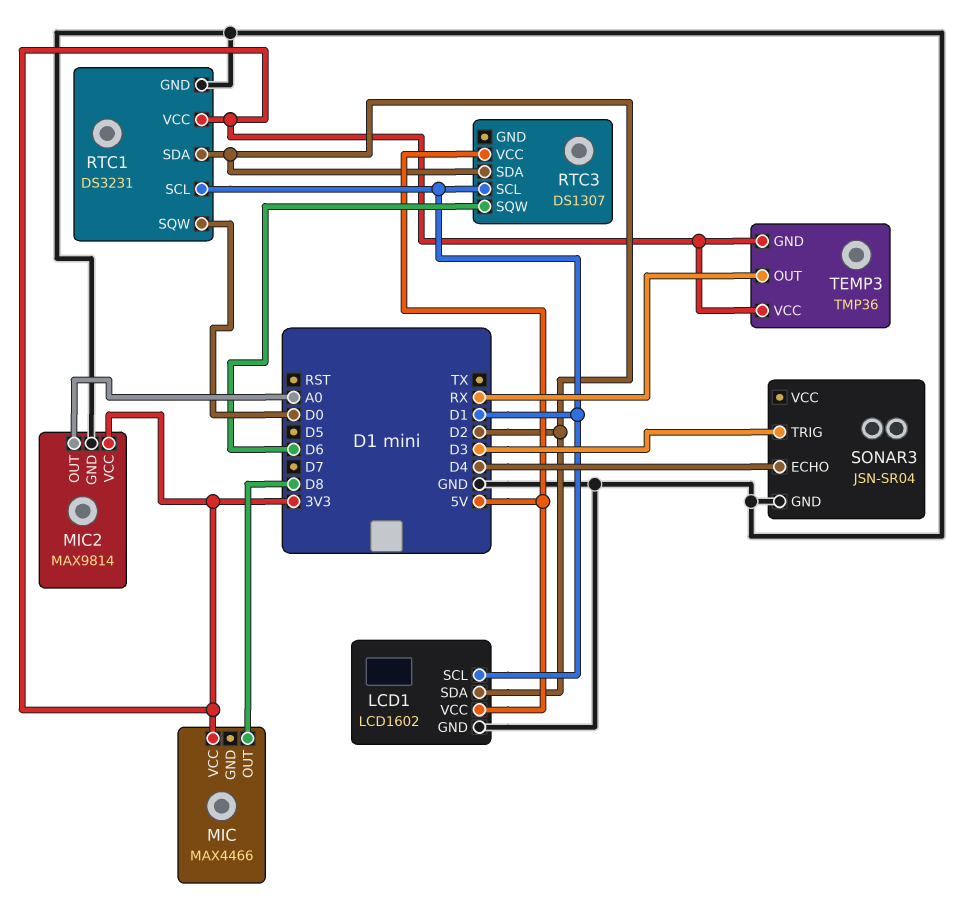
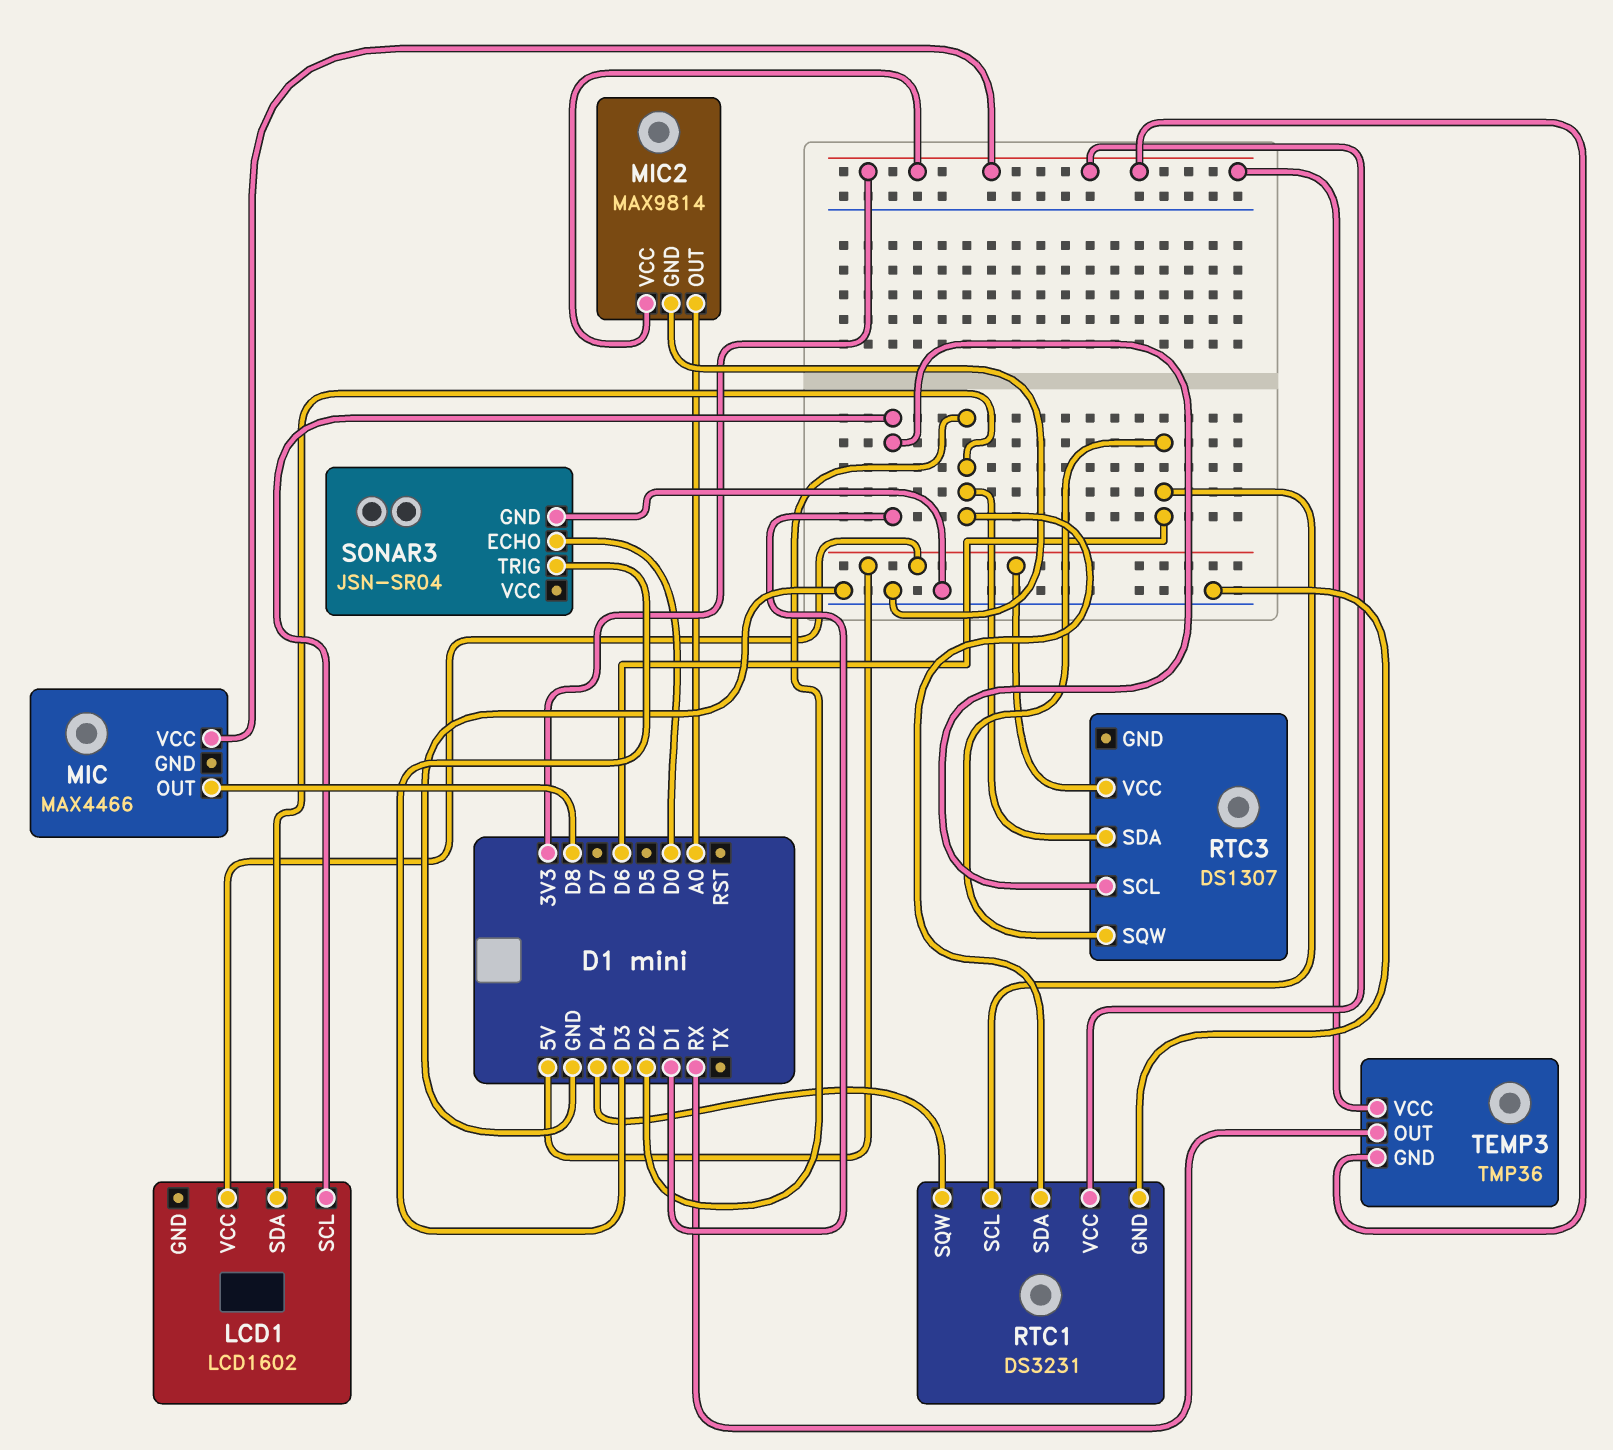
LCD1 pin GND: GND -> none
RTC1 pin SCL: D1 -> D6
RTC1 pin SQW: D0 -> D4
SONAR3 pin ECHO: D4 -> D0

